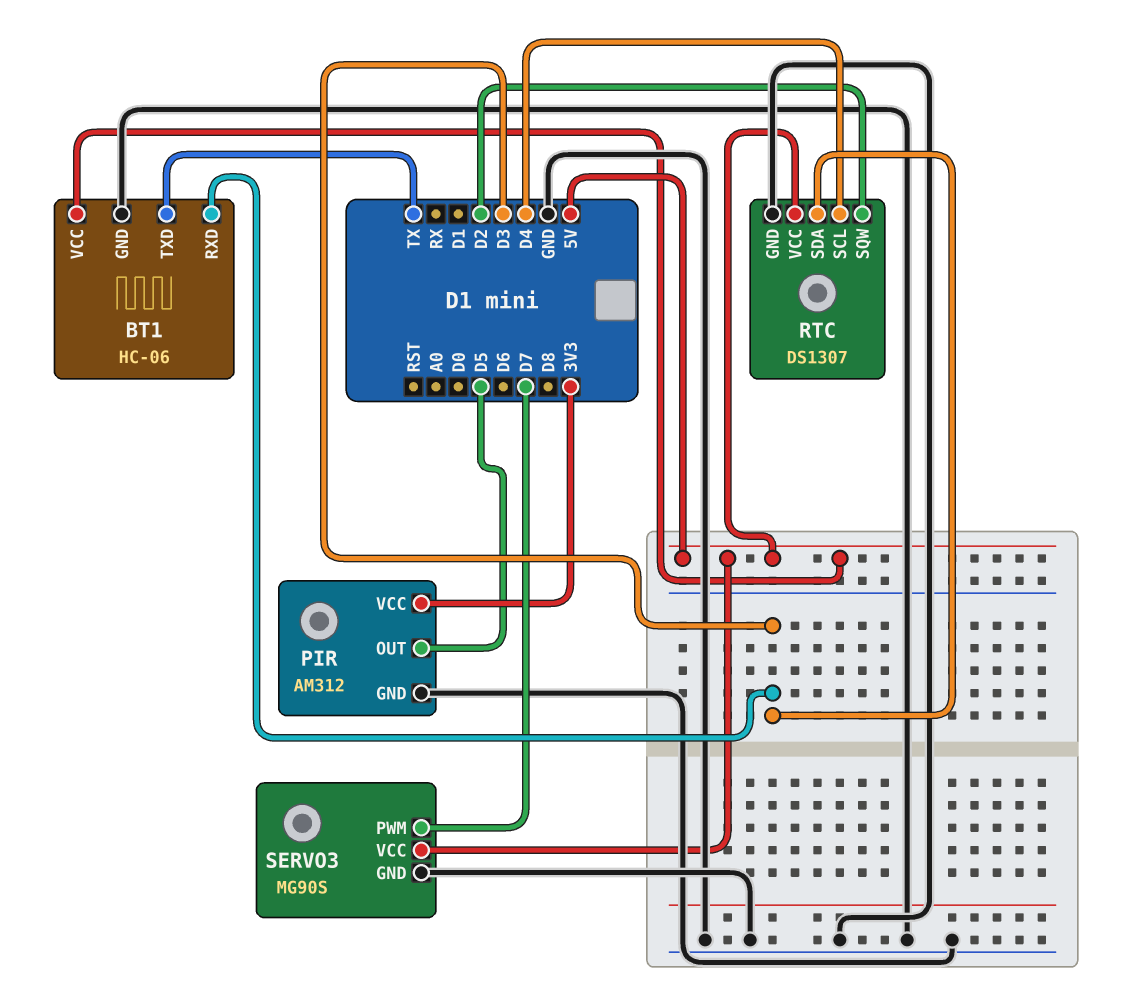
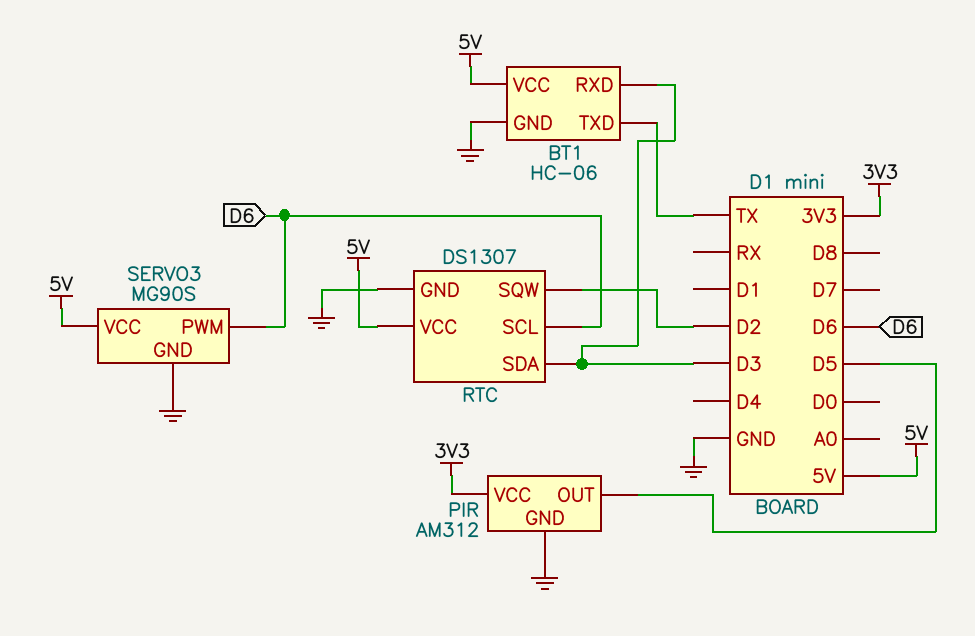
RTC pin SCL: D4 -> D6
SERVO3 pin PWM: D7 -> D6

